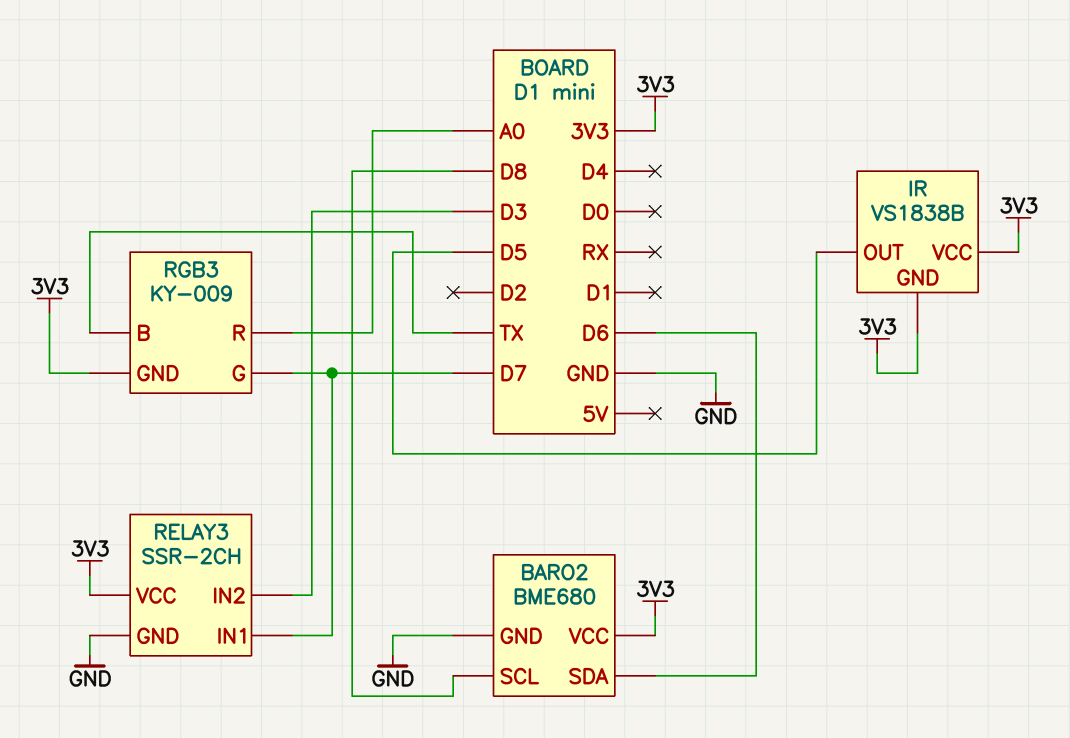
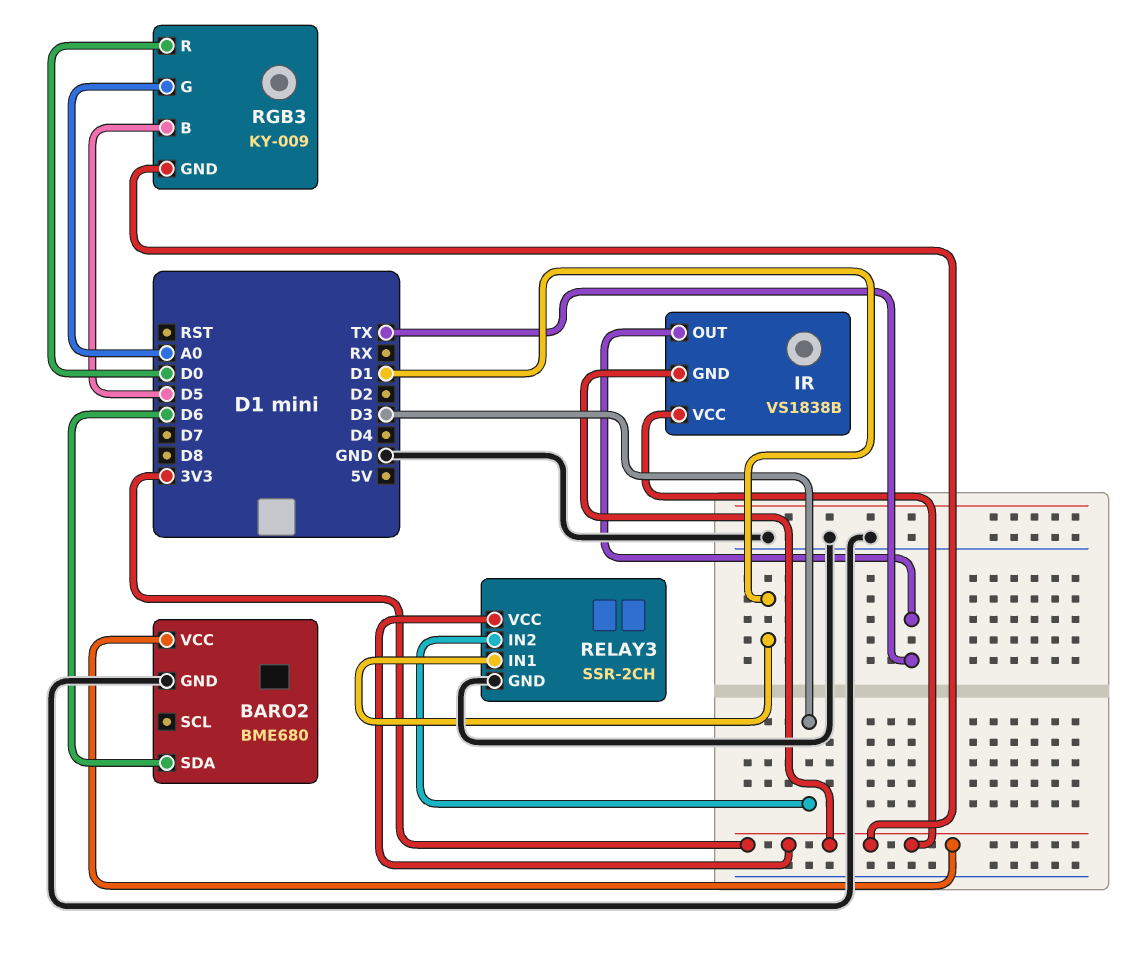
BARO2 pin SCL: D8 -> none
IR pin OUT: D5 -> TX
RELAY3 pin IN1: D7 -> D1
RGB3 pin B: TX -> D5
RGB3 pin G: D7 -> A0
RGB3 pin R: A0 -> D0

